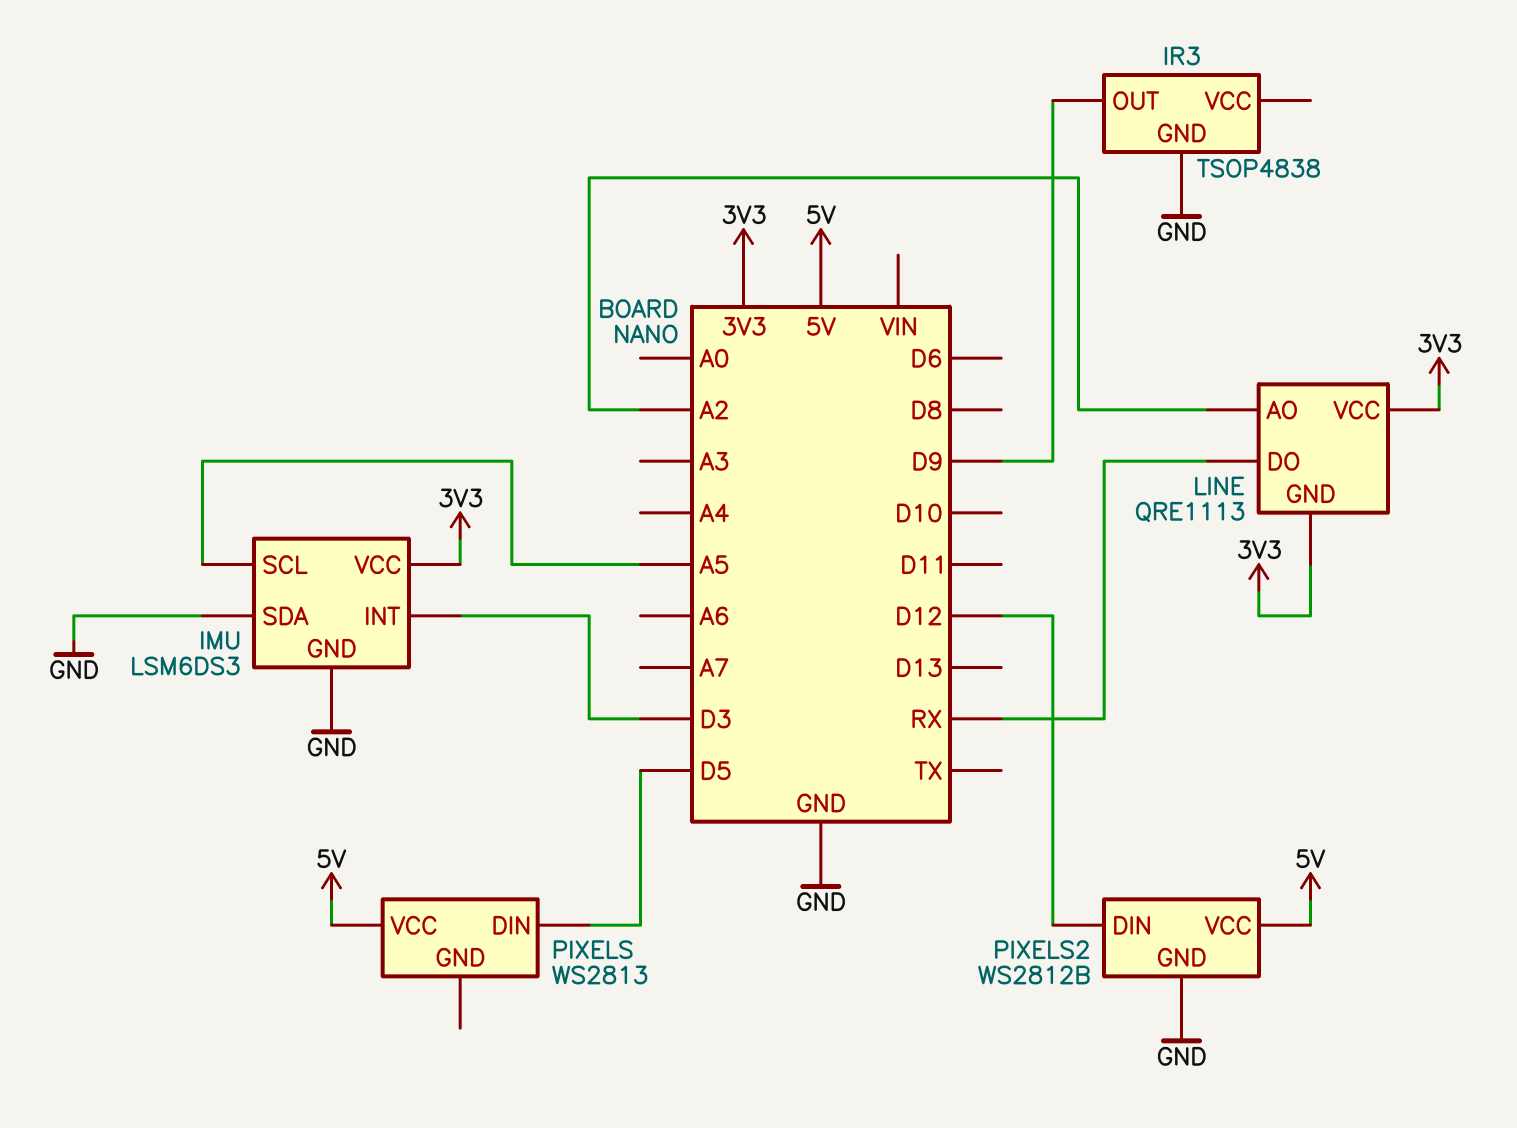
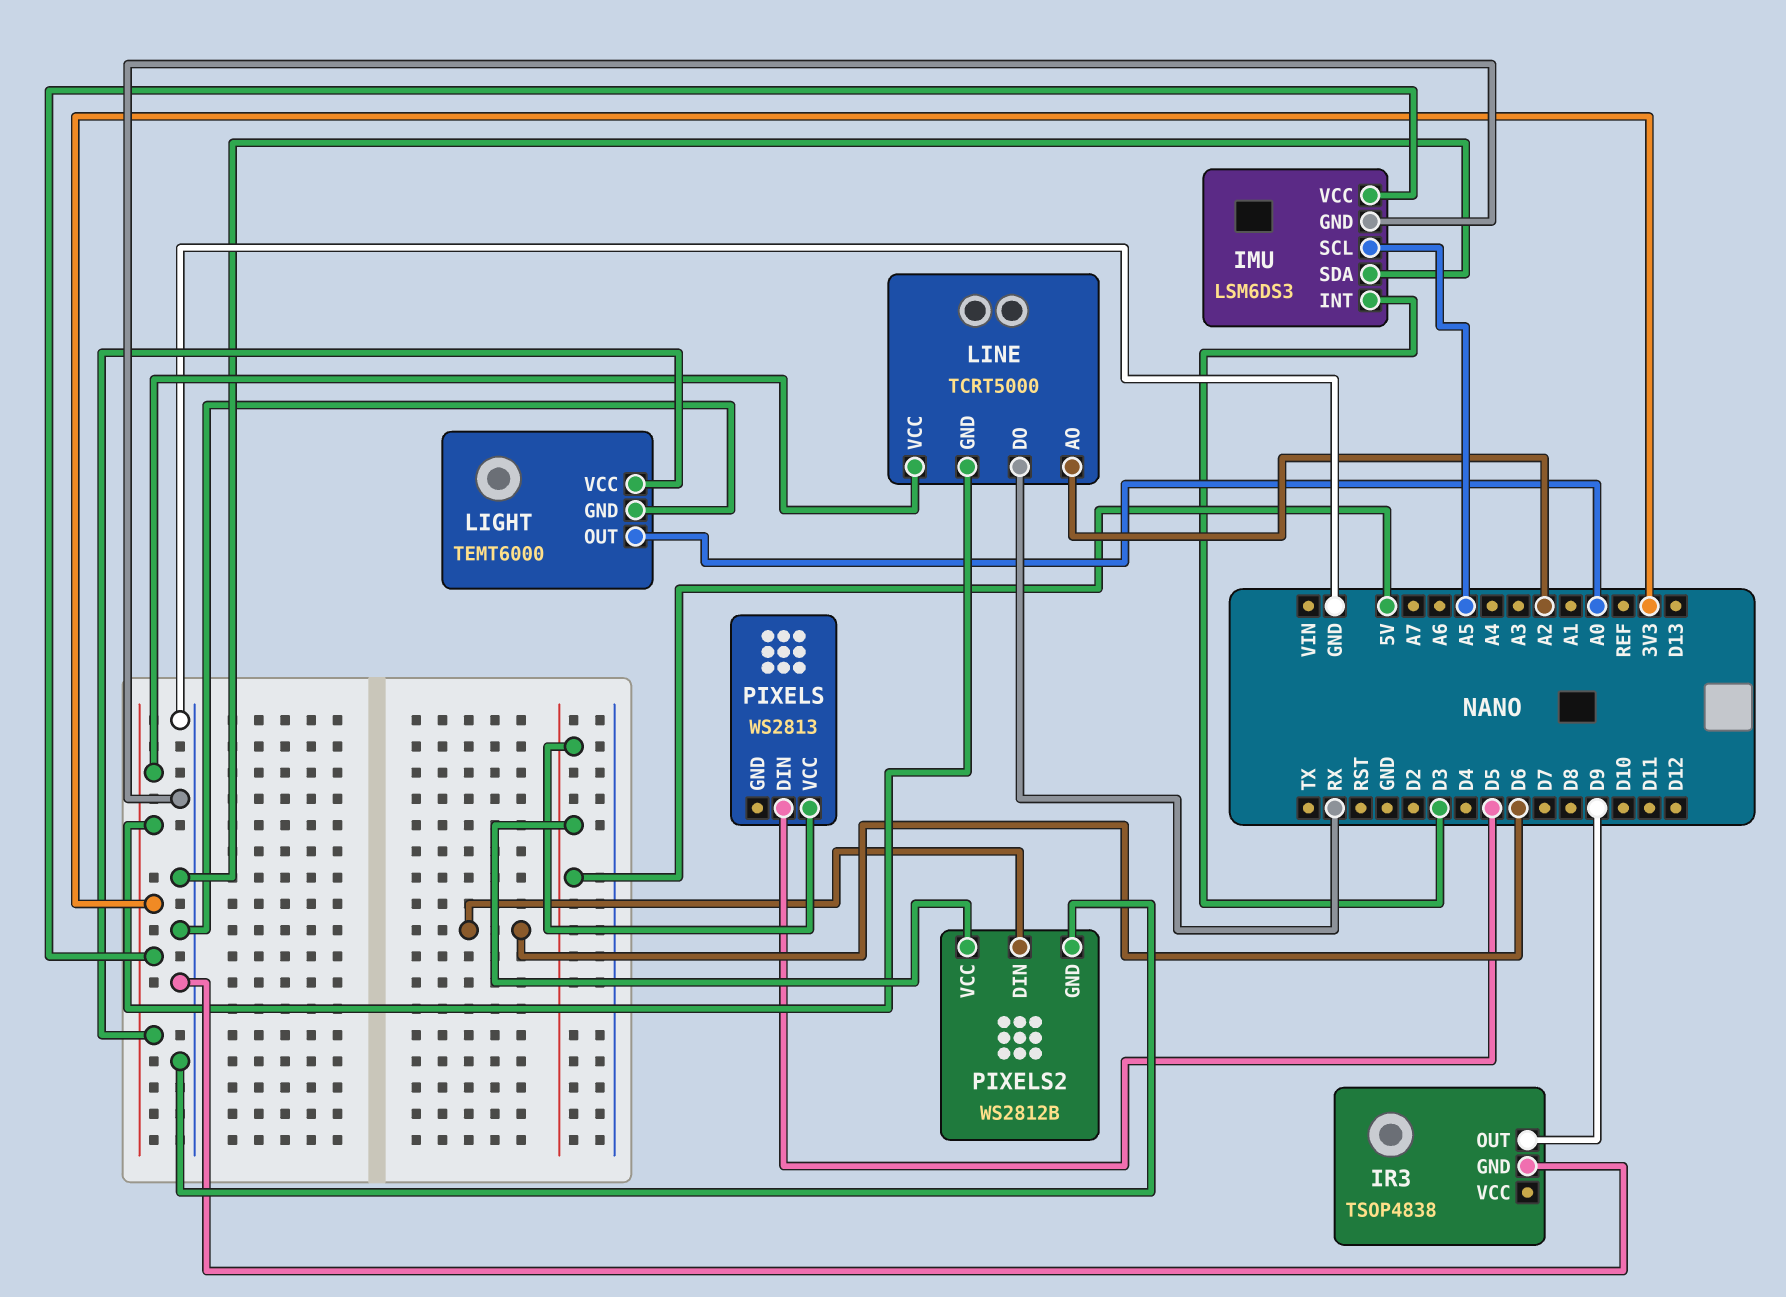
LIGHT: none -> TEMT6000
LIGHT pin GND: none -> GND
LIGHT pin OUT: none -> A0
LIGHT pin VCC: none -> 3V3
LINE: QRE1113 -> TCRT5000
PIXELS2 pin DIN: D12 -> D6

